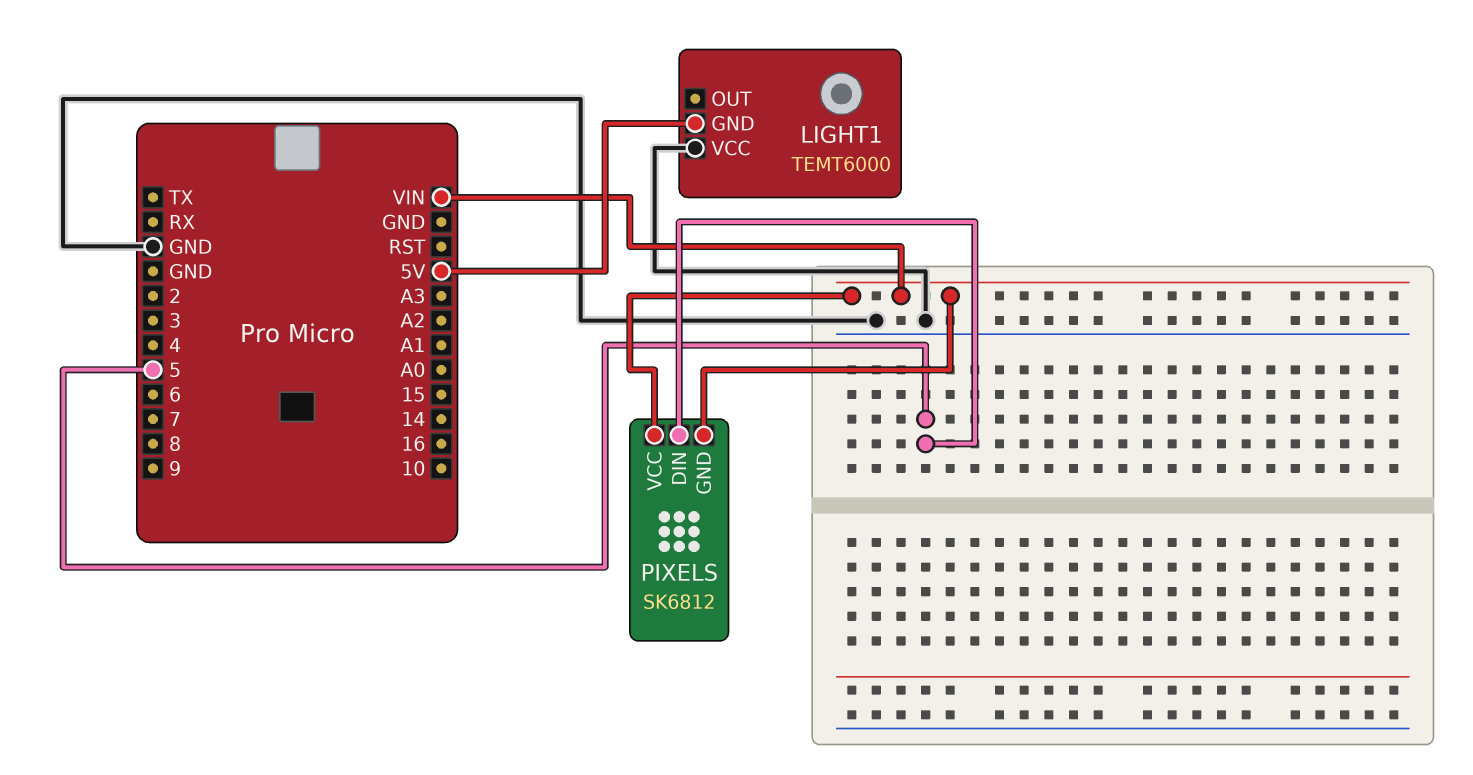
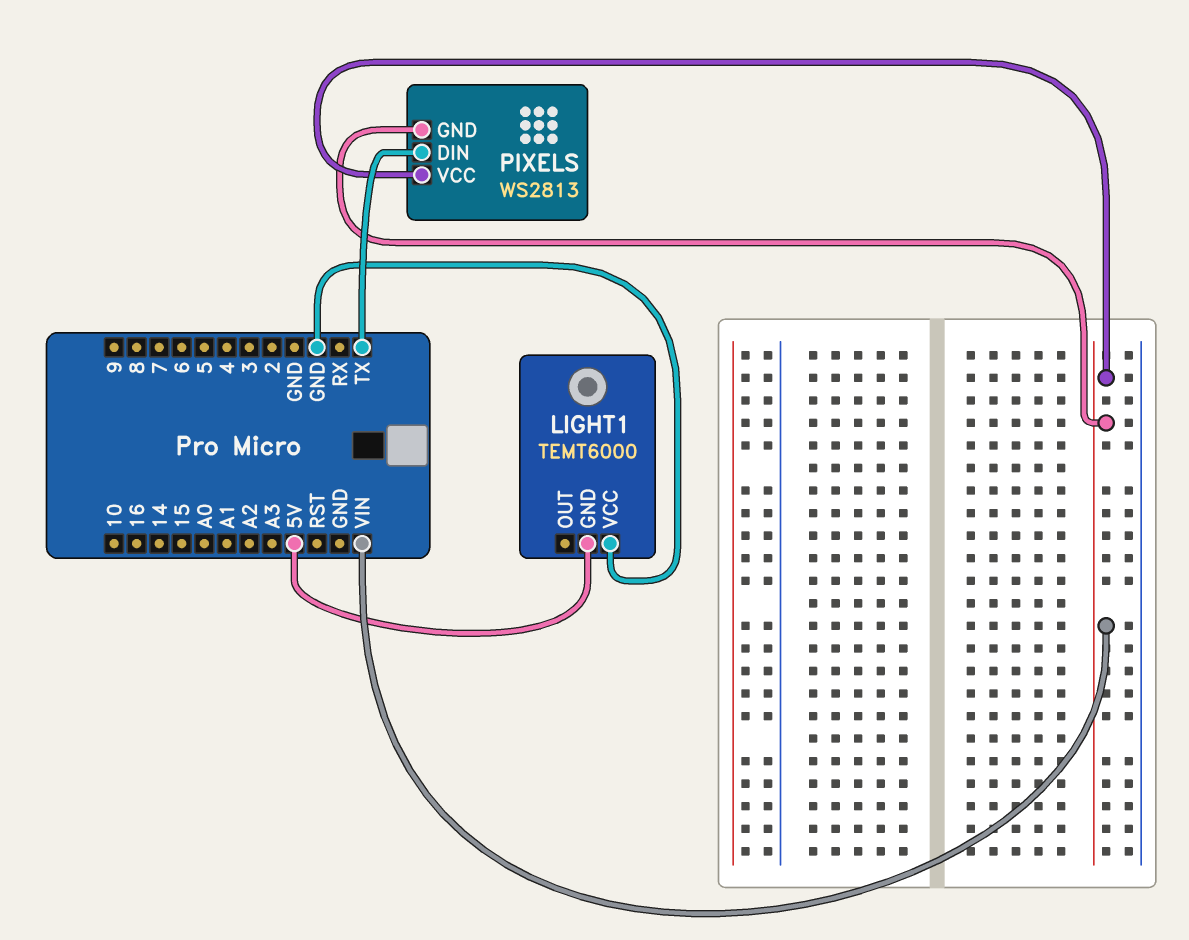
PIXELS: SK6812 -> WS2813
PIXELS pin DIN: 5 -> TX

